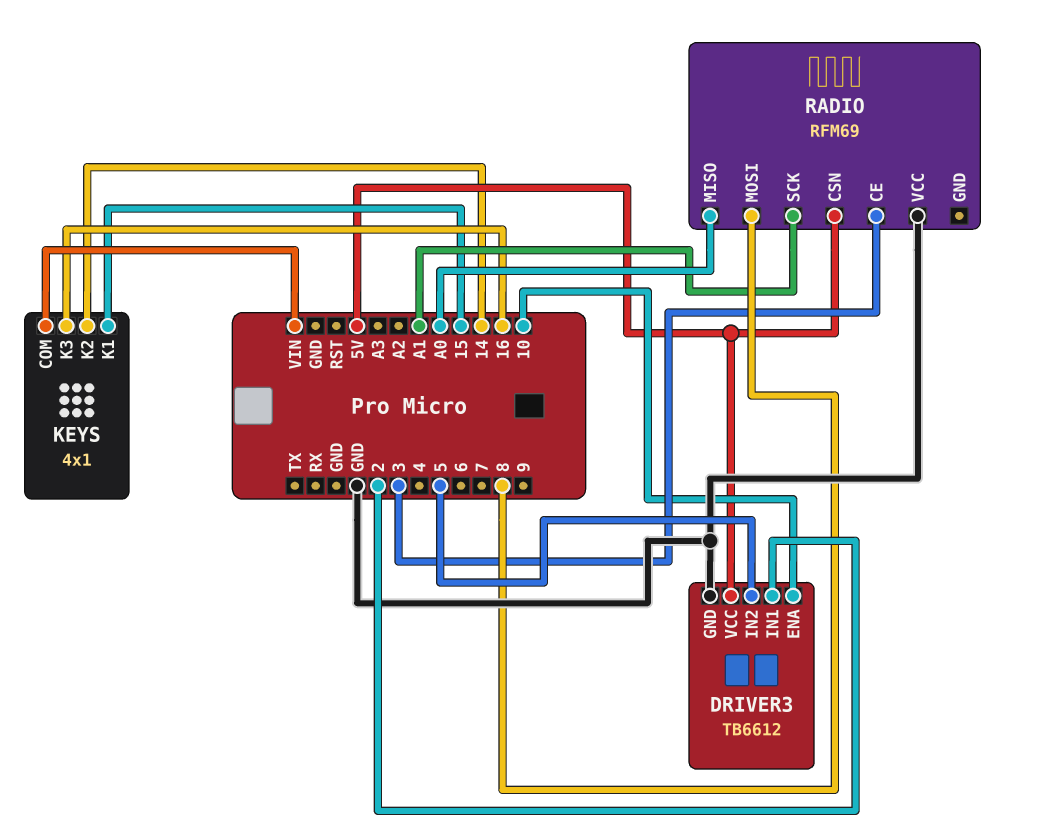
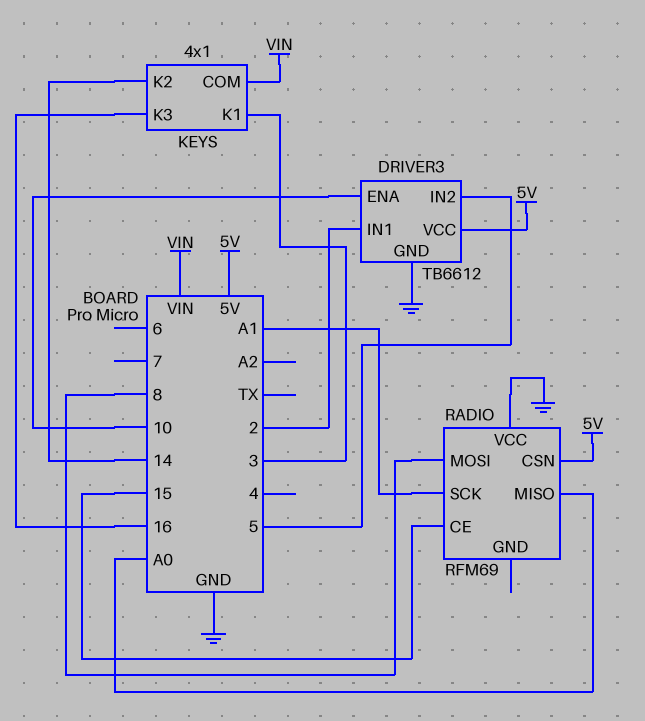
KEYS pin K1: 15 -> 3
RADIO pin CE: 3 -> 15

